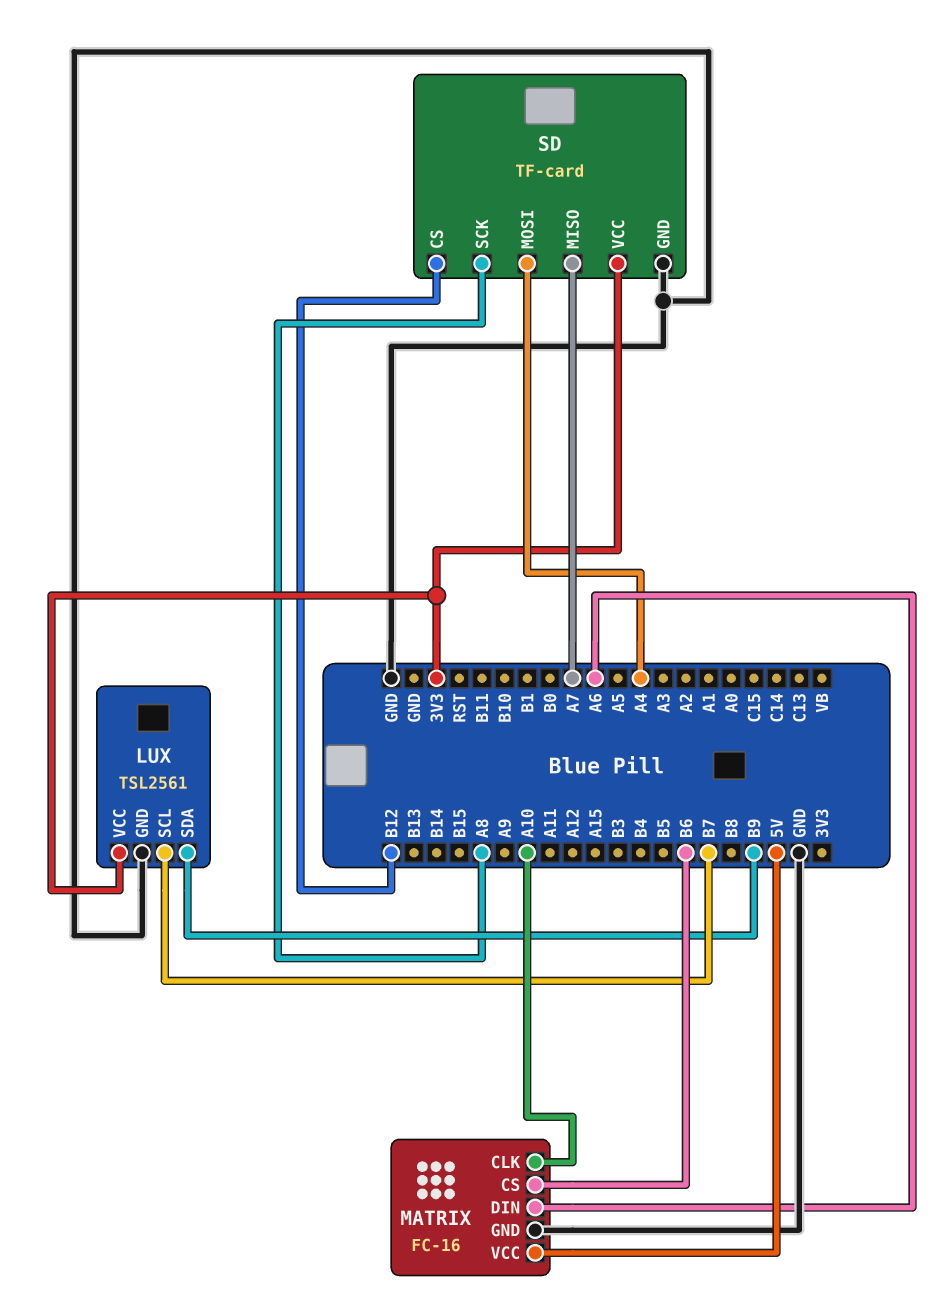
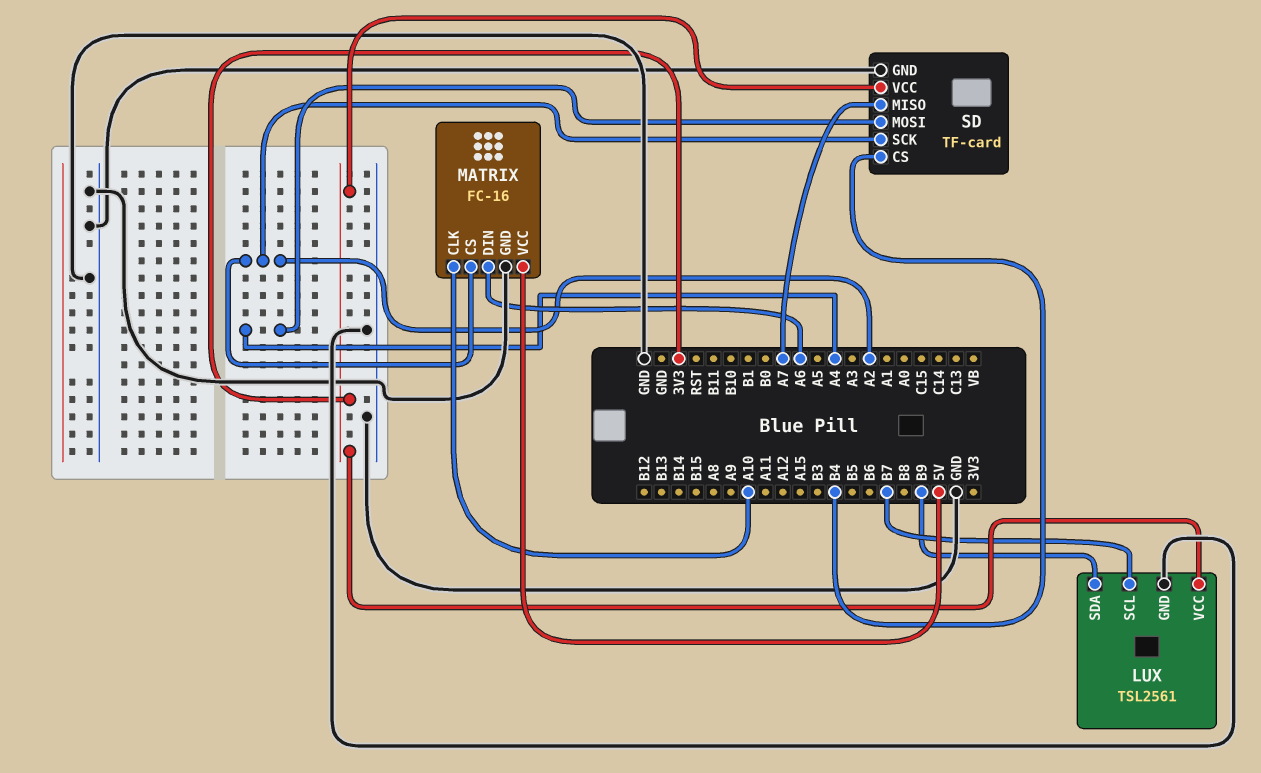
MATRIX pin CS: B6 -> A2
SD pin CS: B12 -> B4
SD pin SCK: A8 -> A2

